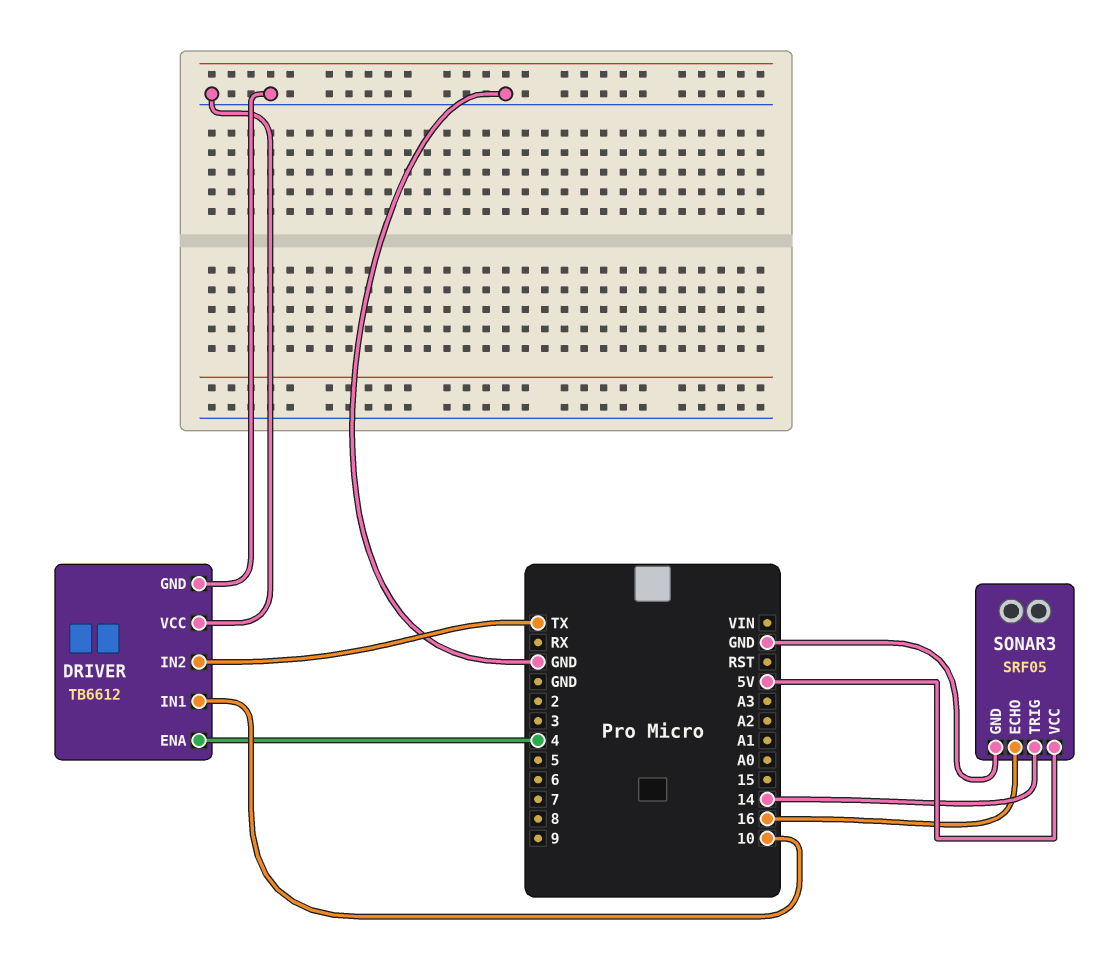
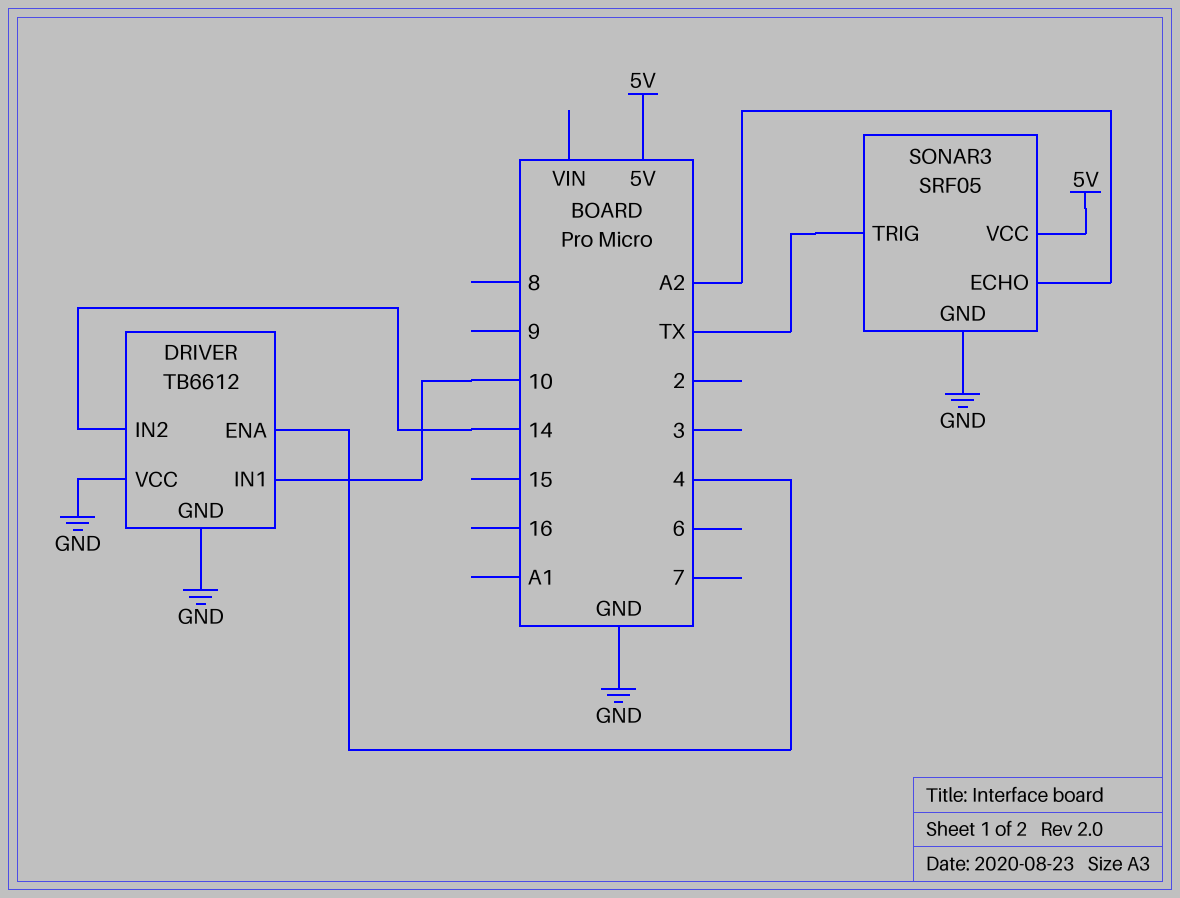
DRIVER pin IN2: TX -> 14
SONAR3 pin ECHO: 16 -> A2
SONAR3 pin TRIG: 14 -> TX

